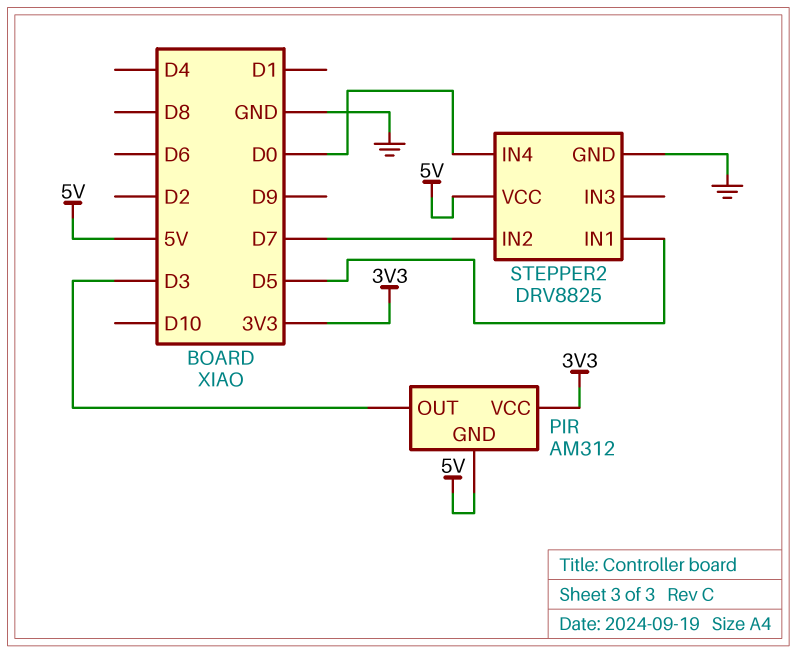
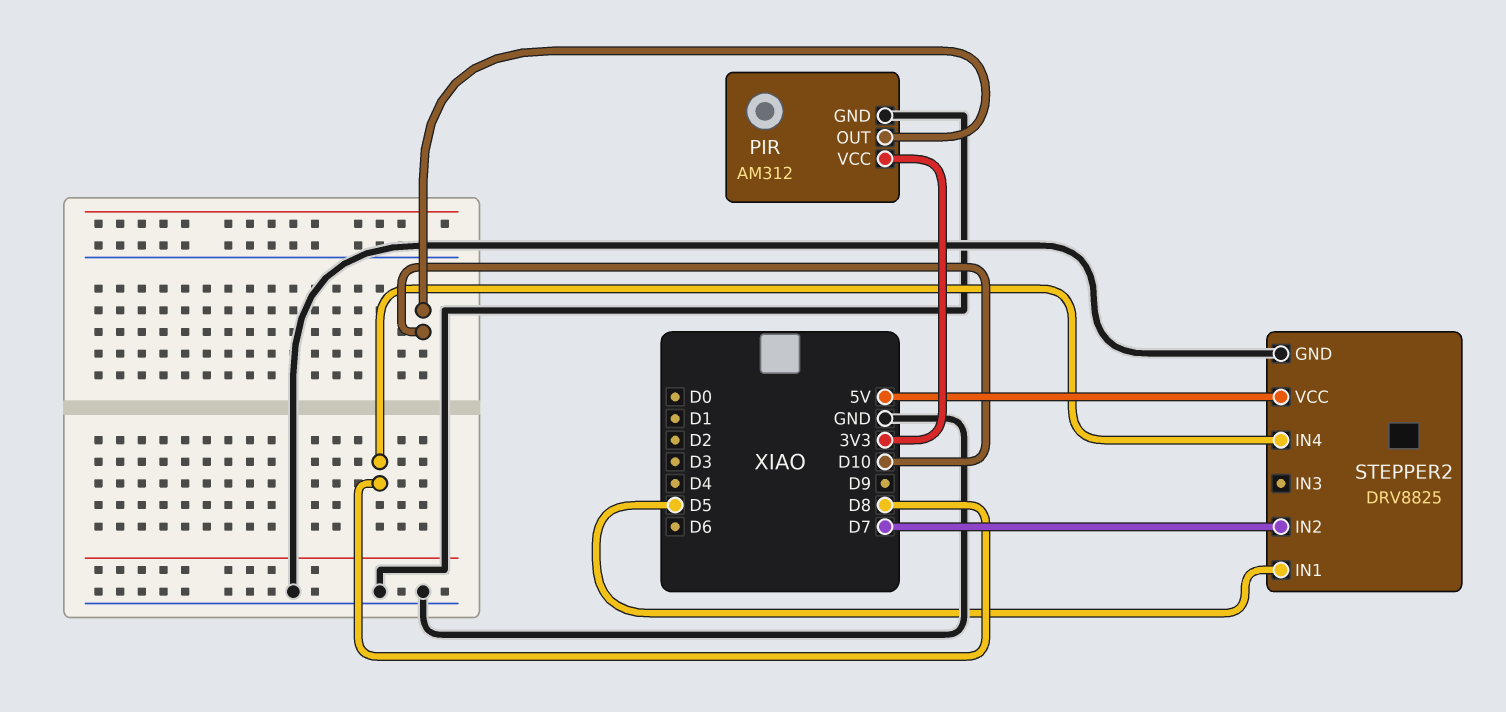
PIR pin GND: 5V -> GND
PIR pin OUT: D3 -> D10
STEPPER2 pin IN4: D0 -> D8

